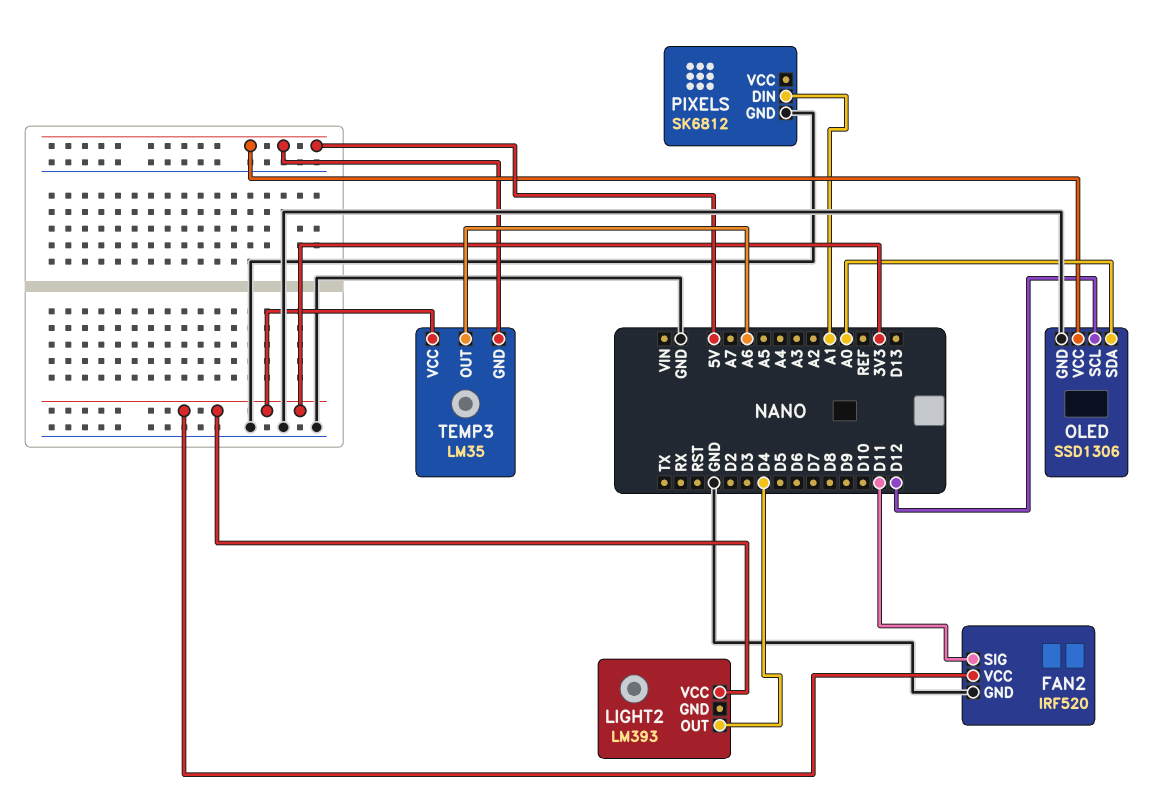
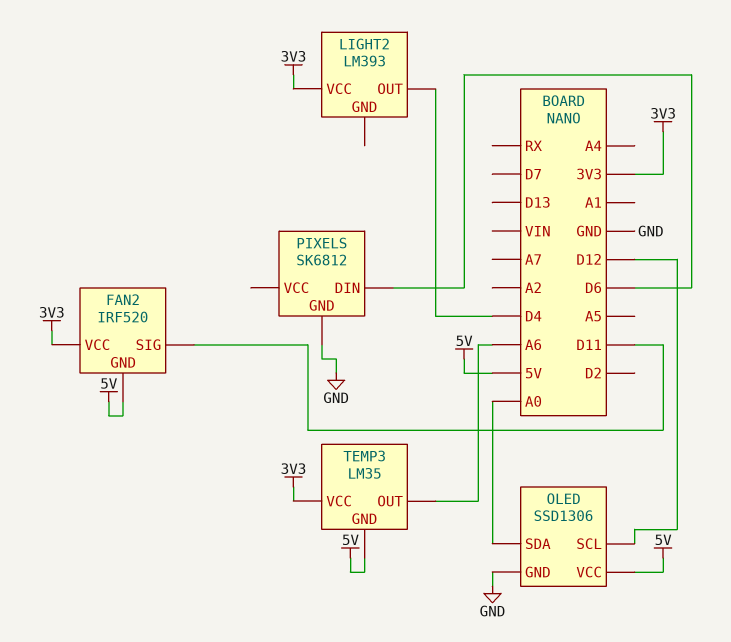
FAN2 pin GND: GND -> 5V
PIXELS pin DIN: A1 -> D6

